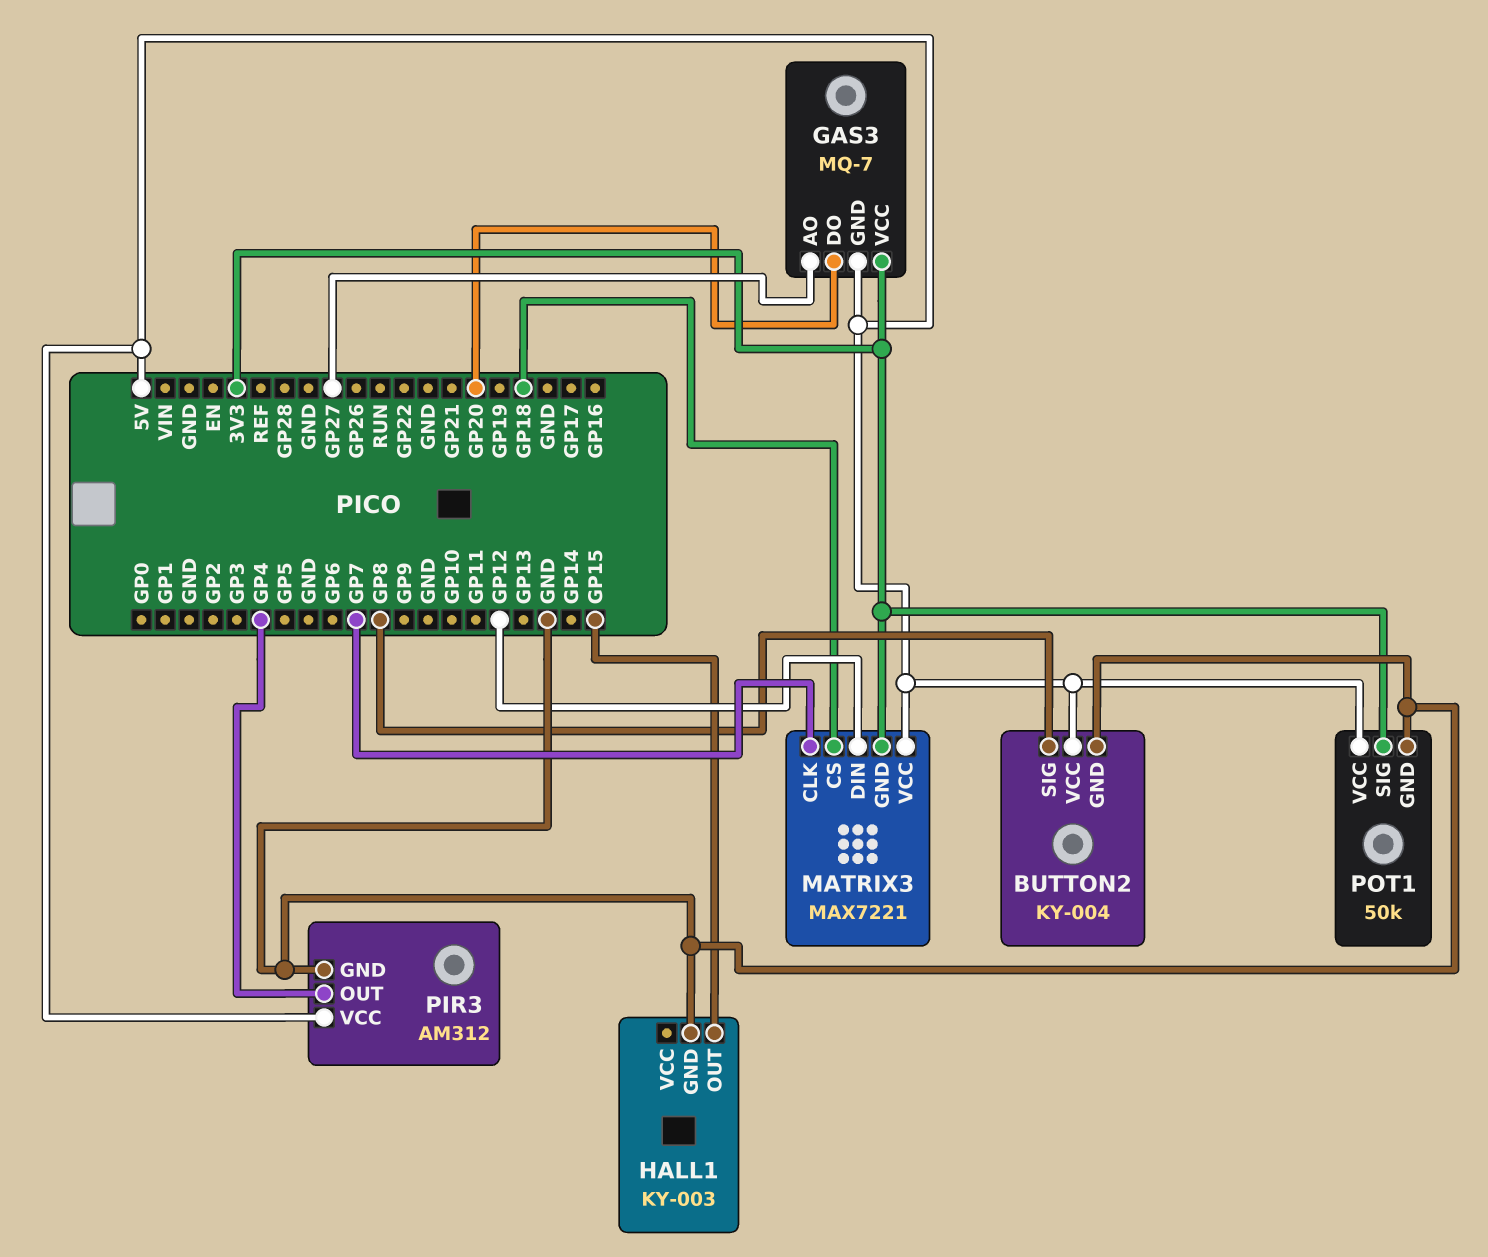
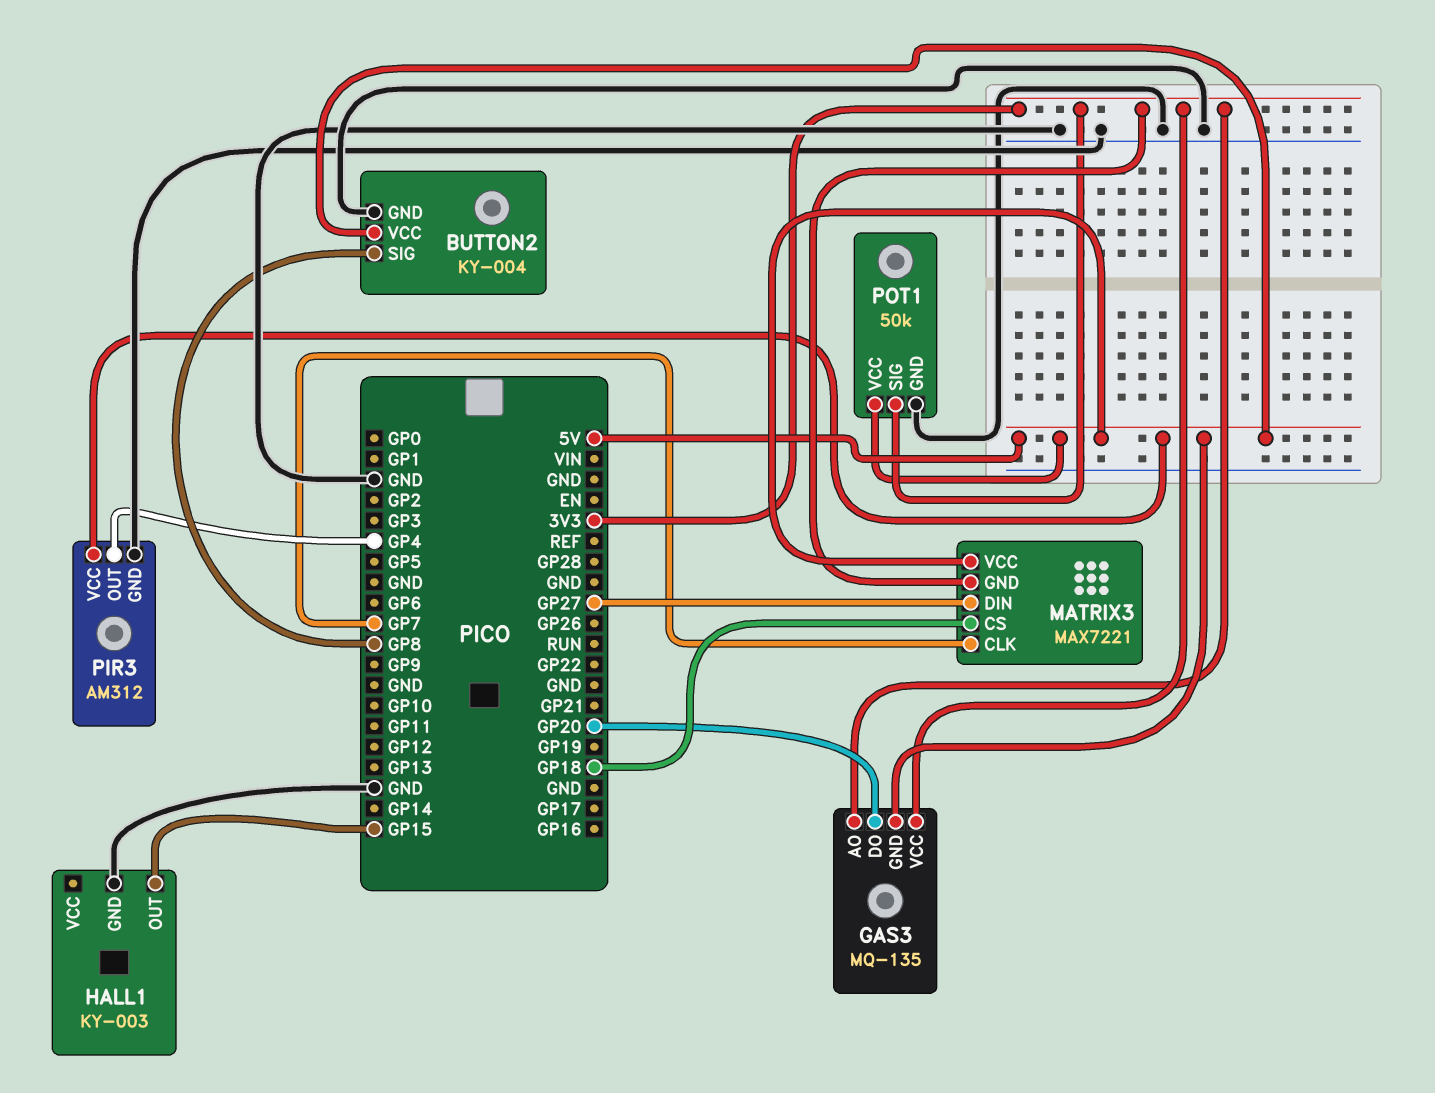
GAS3: MQ-7 -> MQ-135
GAS3 pin AO: GP27 -> 3V3
MATRIX3 pin DIN: GP12 -> GP27

